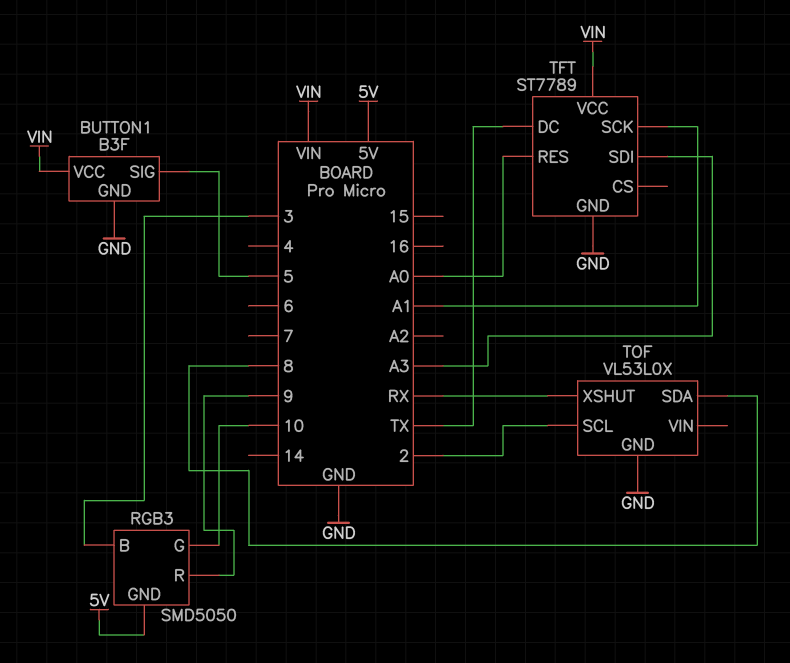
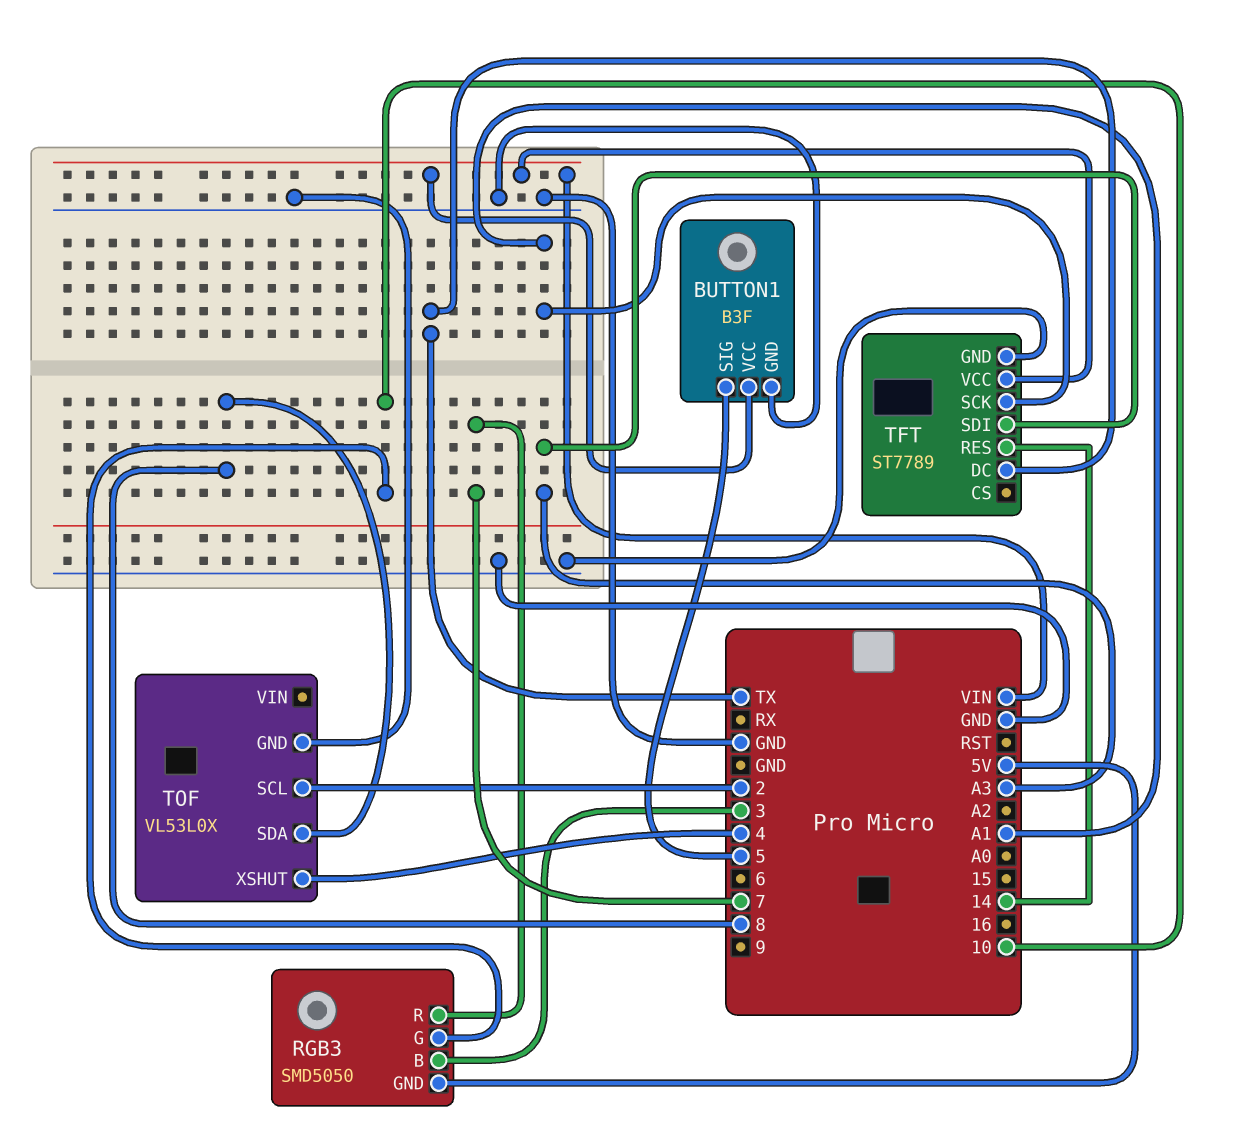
RGB3 pin R: 9 -> 7
TFT pin RES: A0 -> 14
TOF pin XSHUT: RX -> 4

